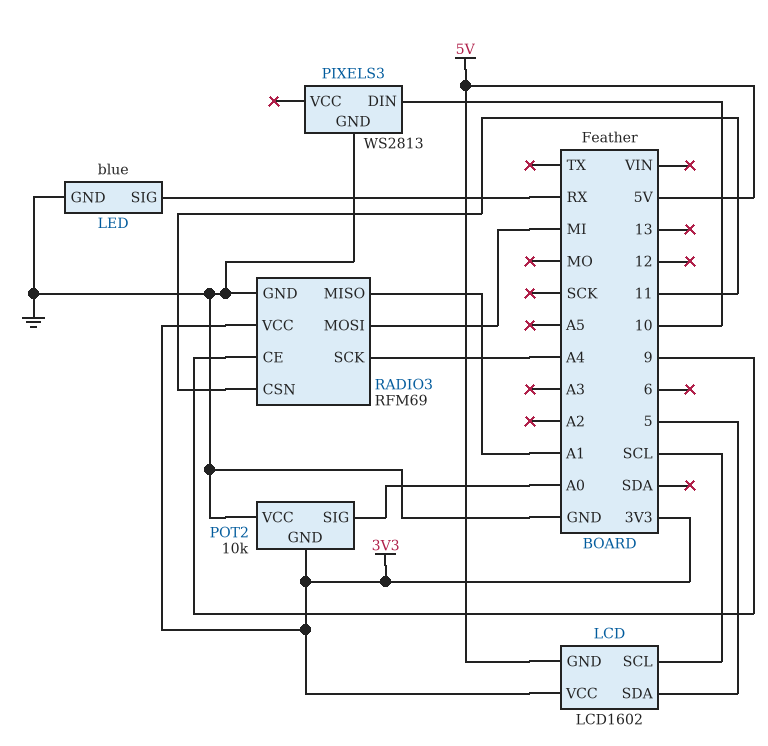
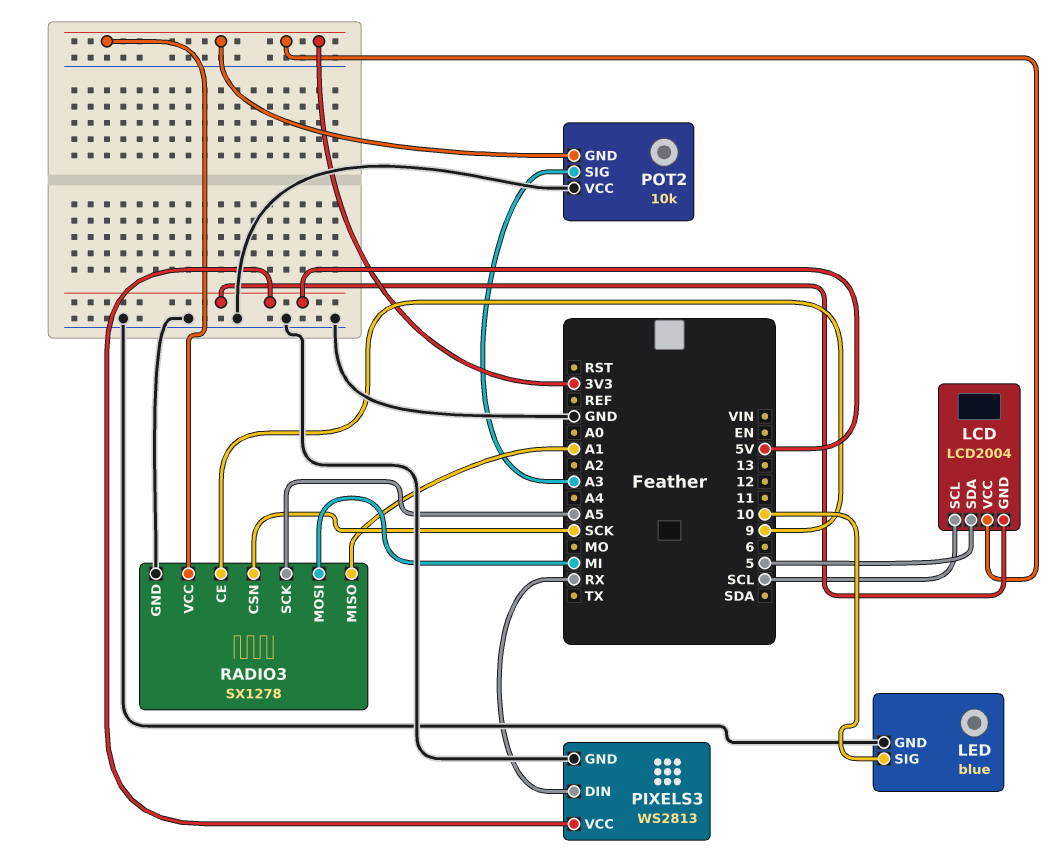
LCD: LCD1602 -> LCD2004
LED pin SIG: RX -> 10
PIXELS3 pin DIN: 10 -> RX
PIXELS3 pin VCC: none -> 5V
POT2 pin SIG: A0 -> A3
RADIO3: RFM69 -> SX1278
RADIO3 pin CSN: 11 -> SCK
RADIO3 pin SCK: A4 -> A5

